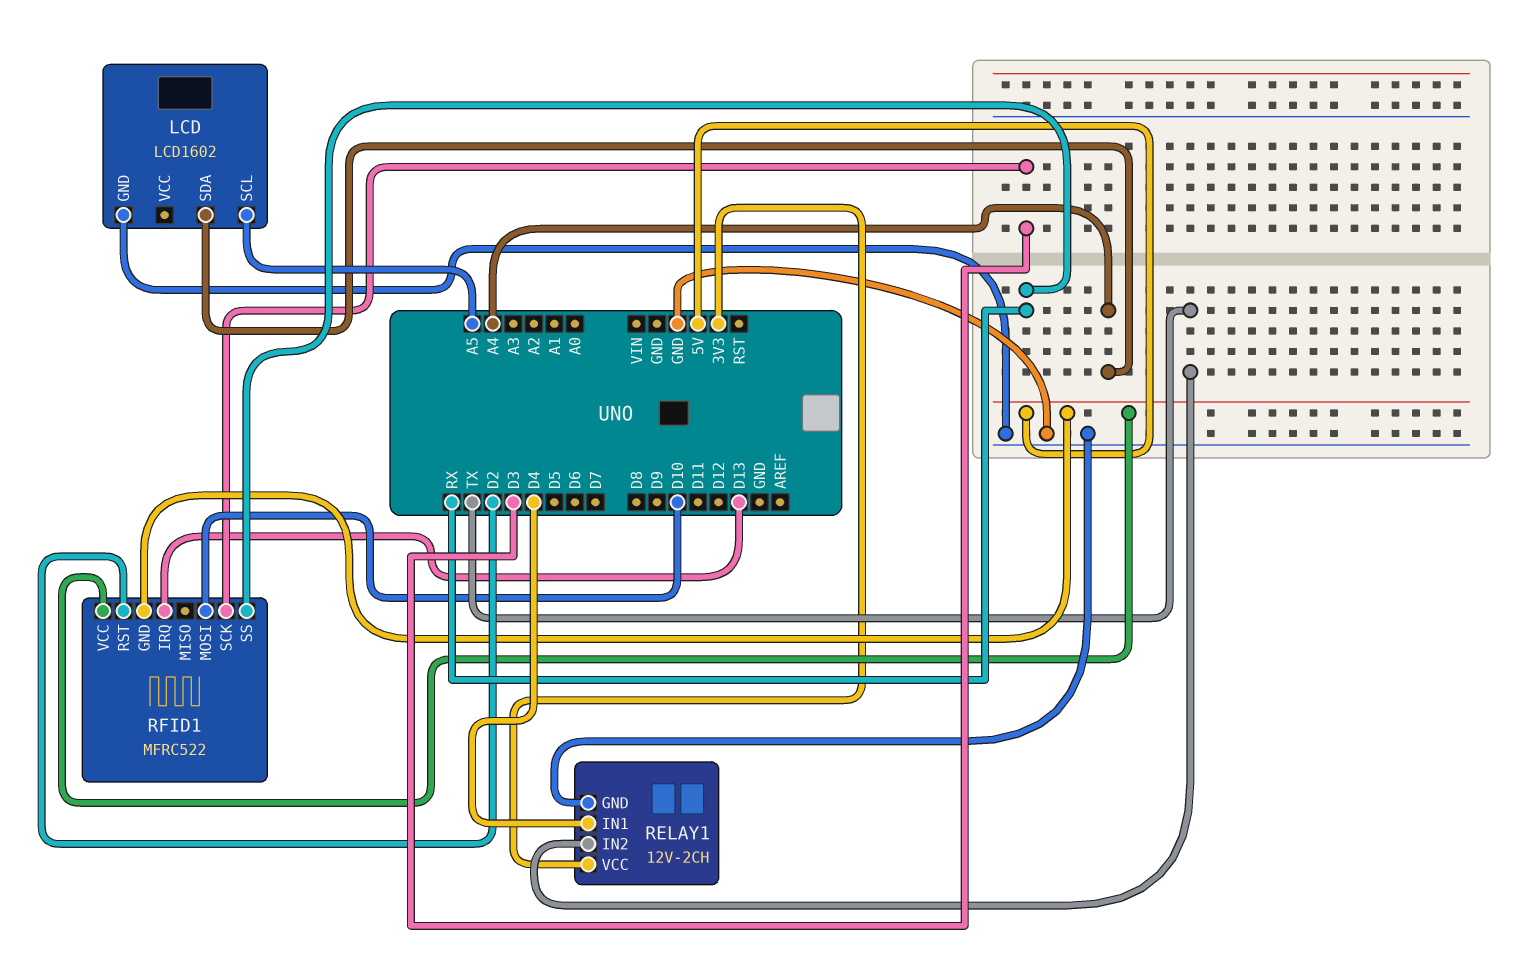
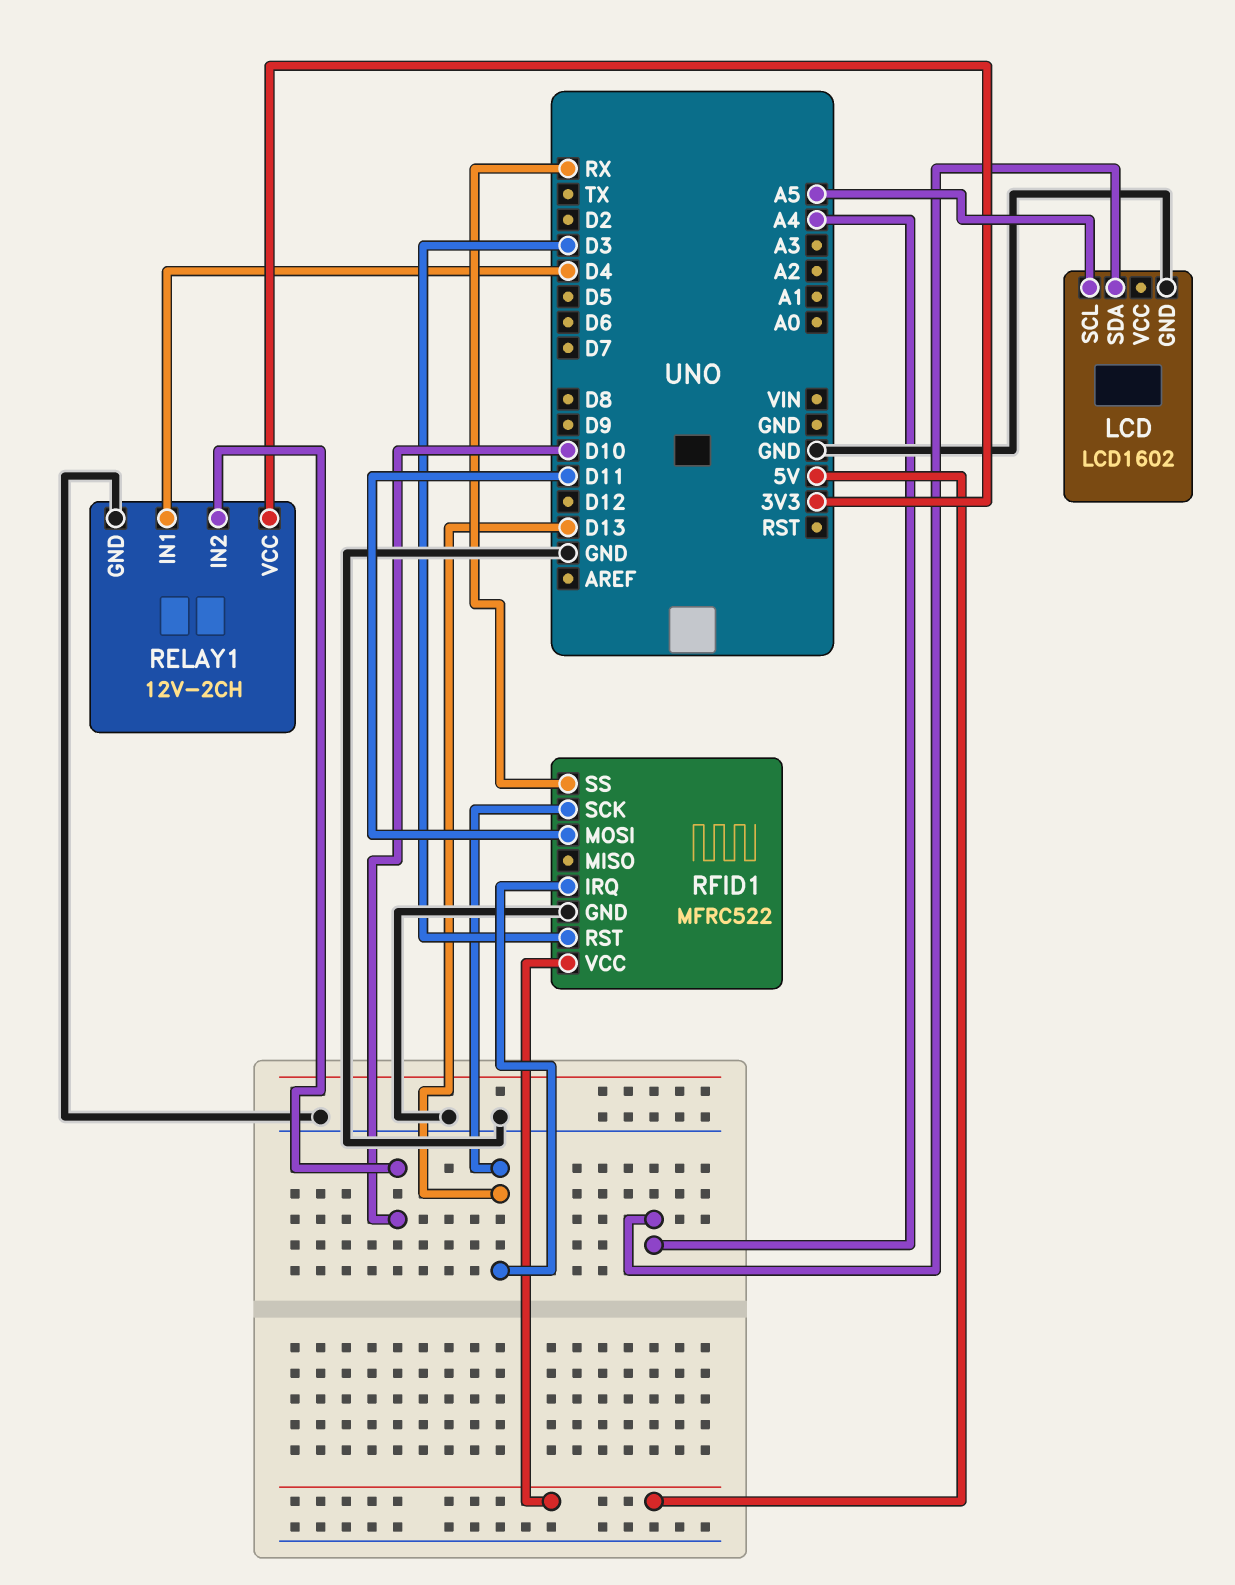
RELAY1 pin IN2: TX -> D10
RFID1 pin GND: 5V -> GND
RFID1 pin MOSI: D10 -> D11
RFID1 pin RST: D2 -> D3
RFID1 pin SCK: D3 -> D13

